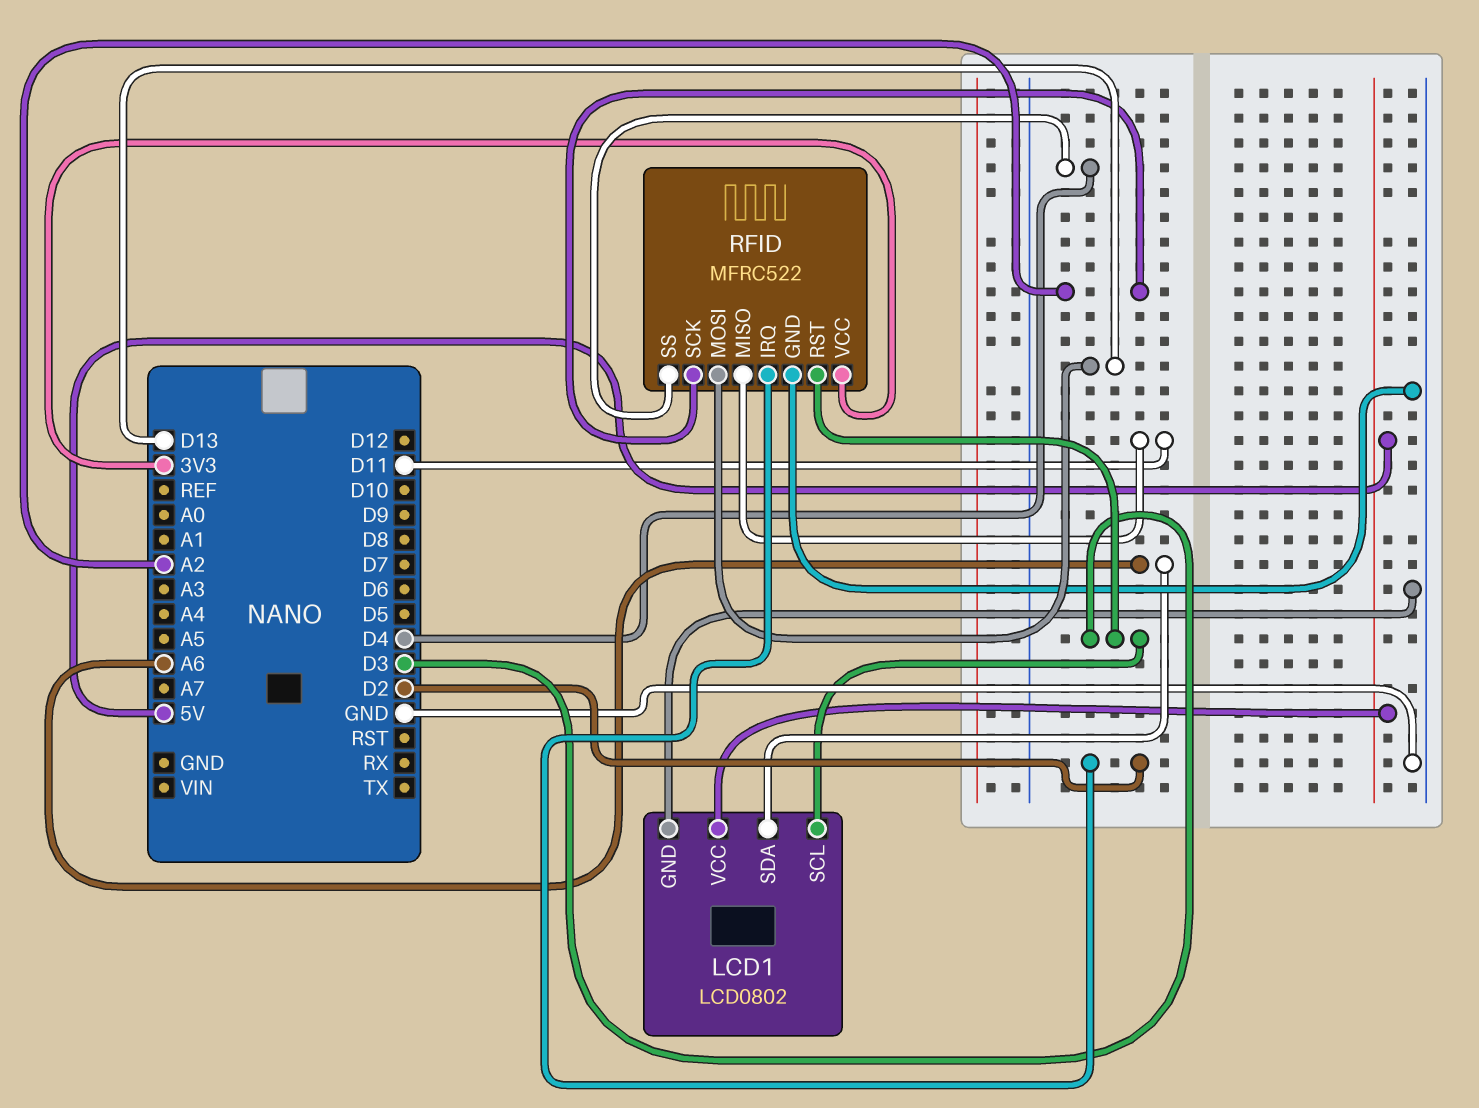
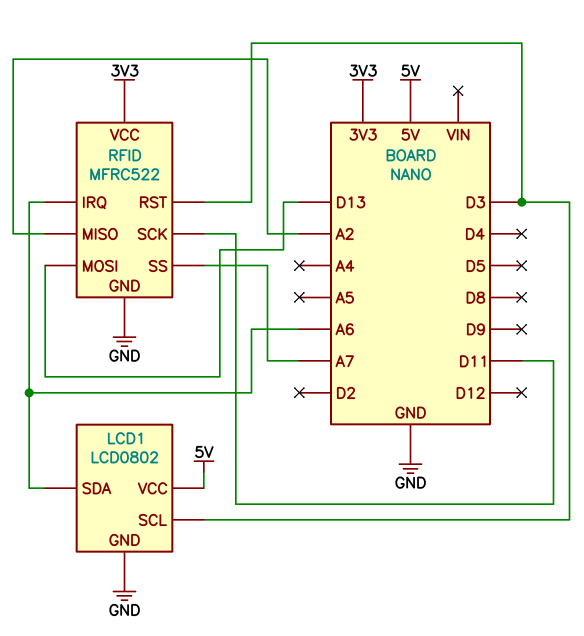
RFID pin IRQ: D2 -> A6
RFID pin MISO: D11 -> A2
RFID pin SCK: A2 -> D11
RFID pin SS: D4 -> A7

